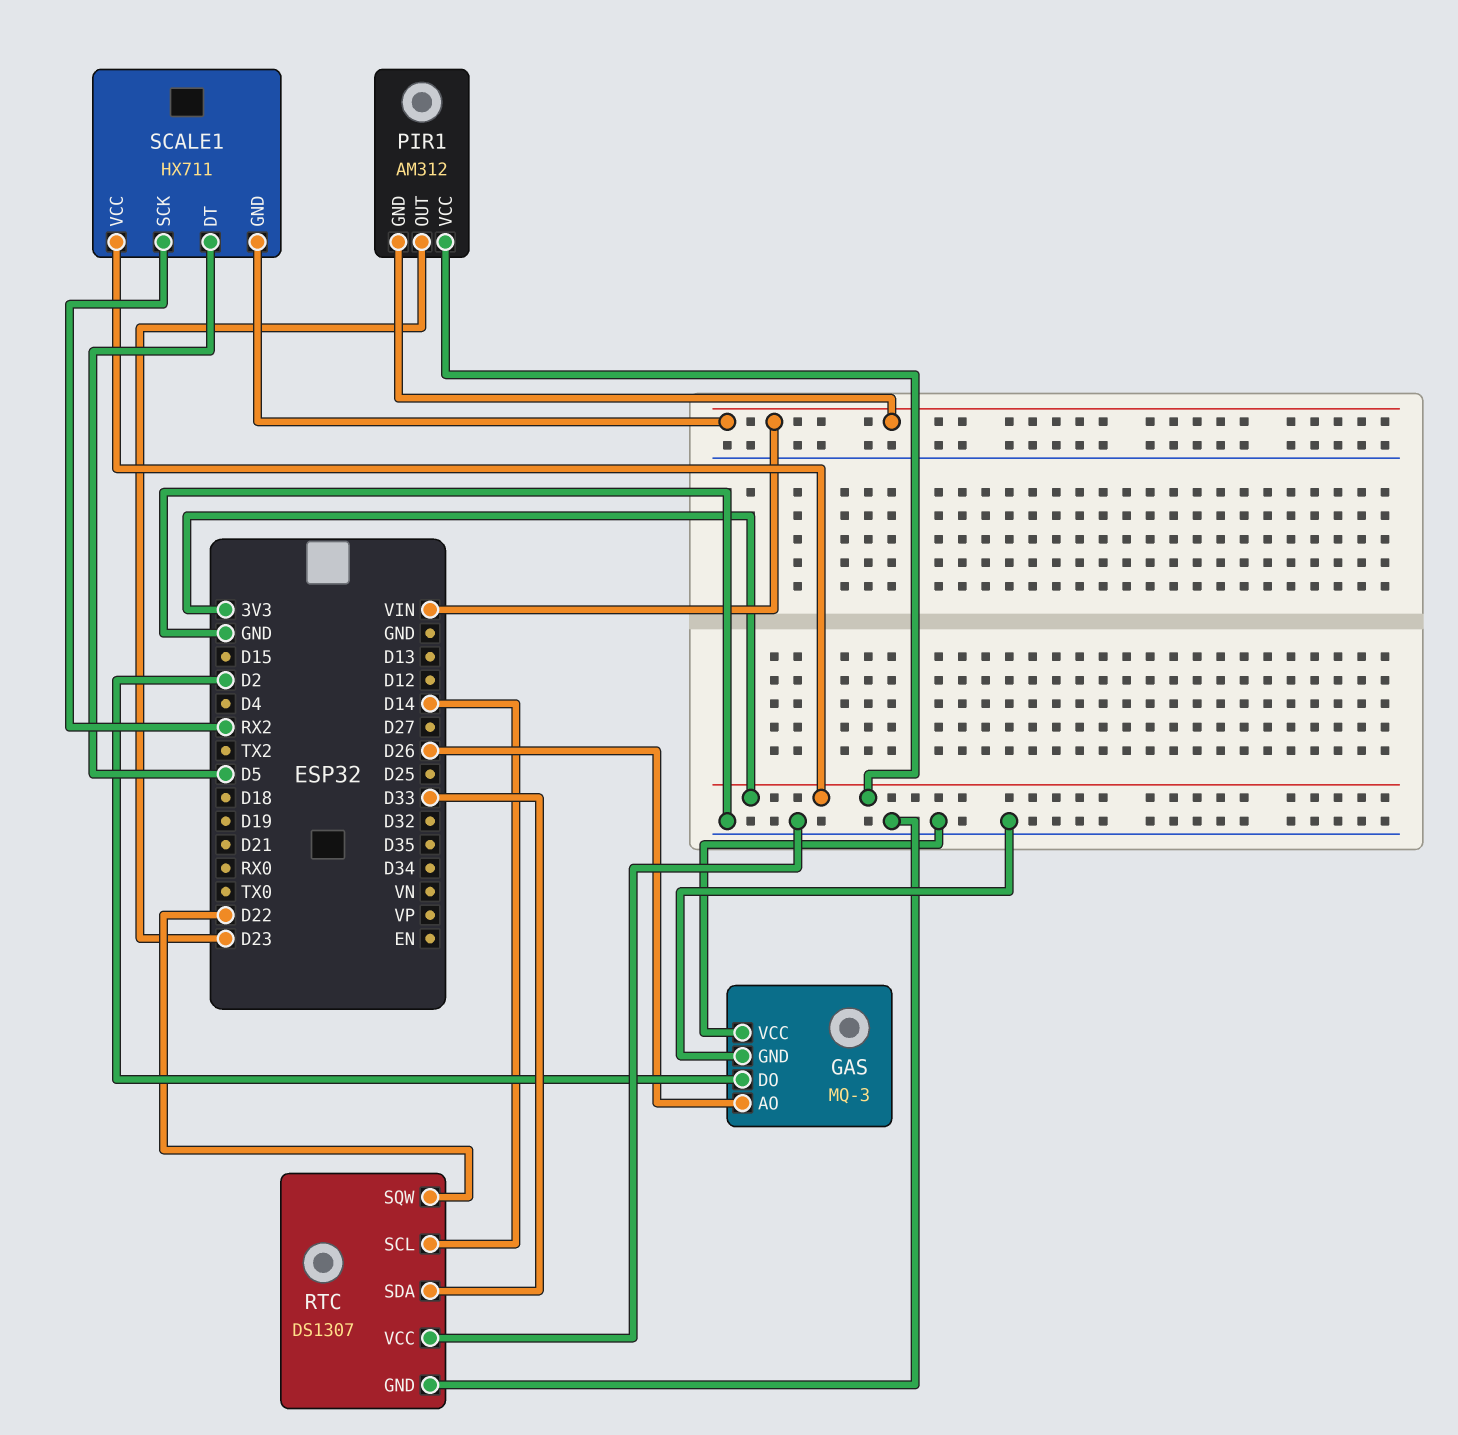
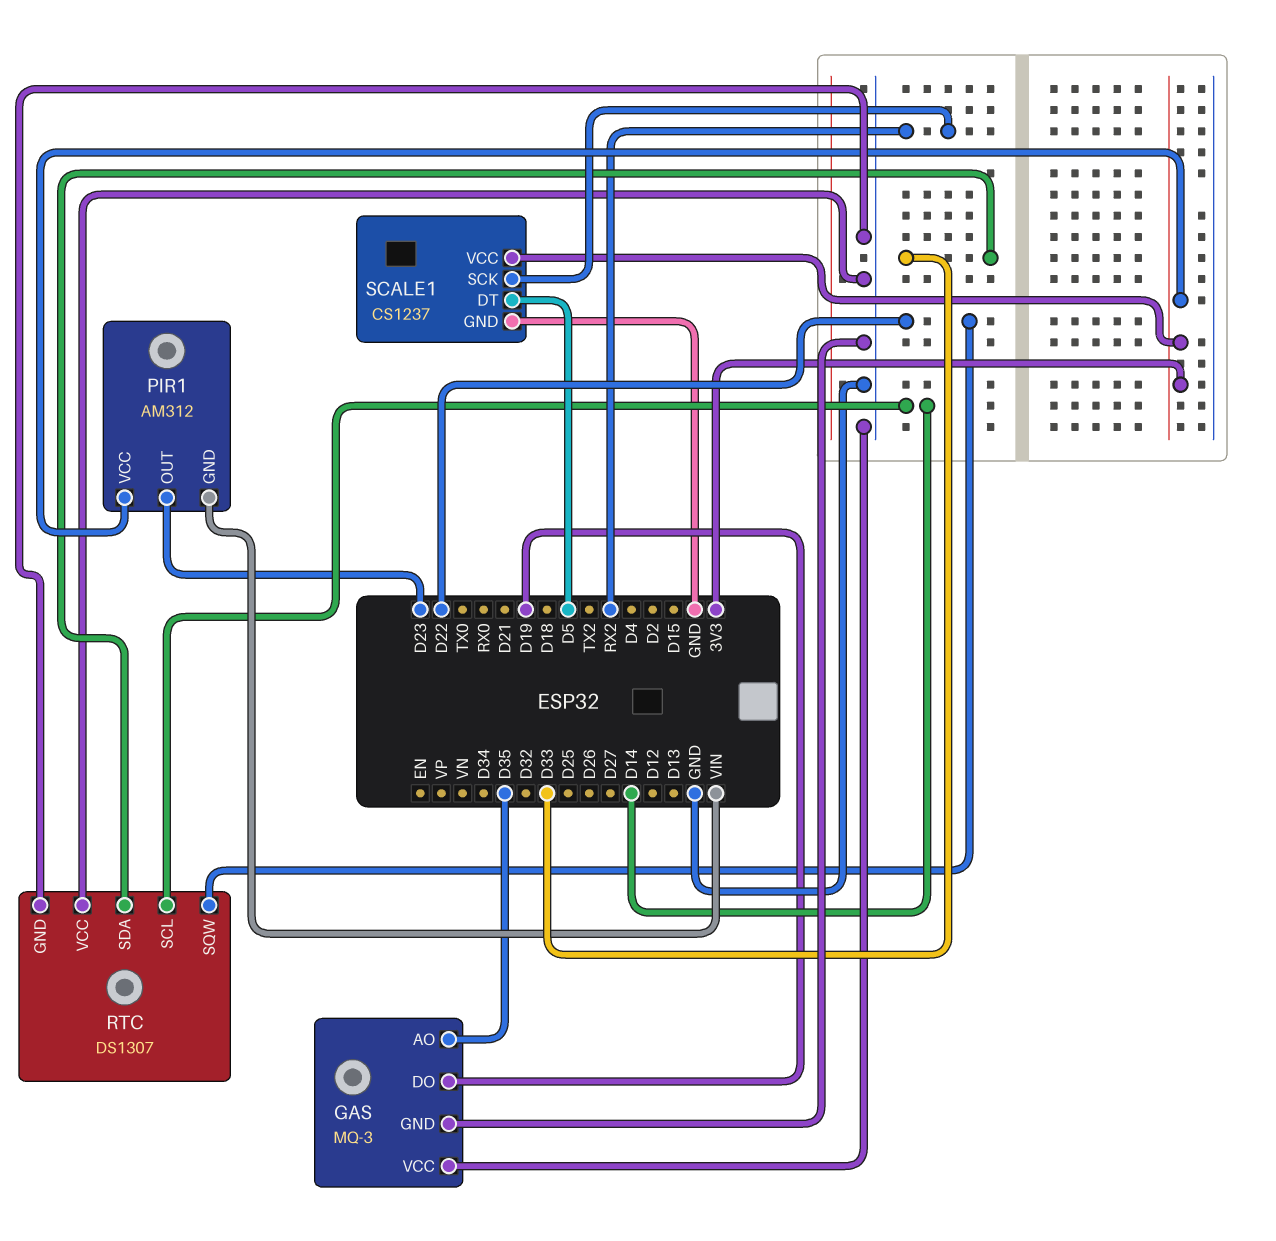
GAS pin AO: D26 -> D35
GAS pin DO: D2 -> D19
SCALE1: HX711 -> CS1237
SCALE1 pin GND: VIN -> GND

